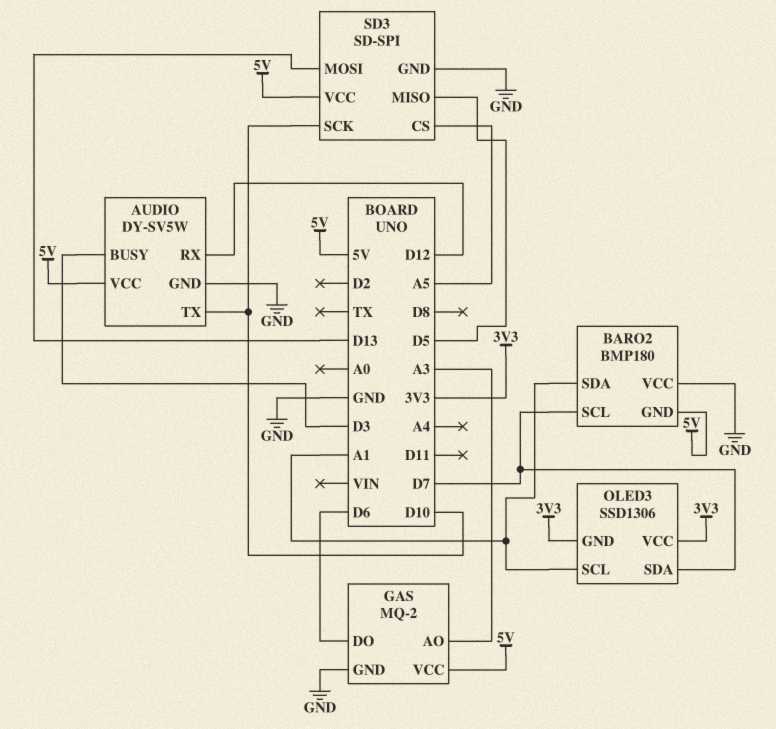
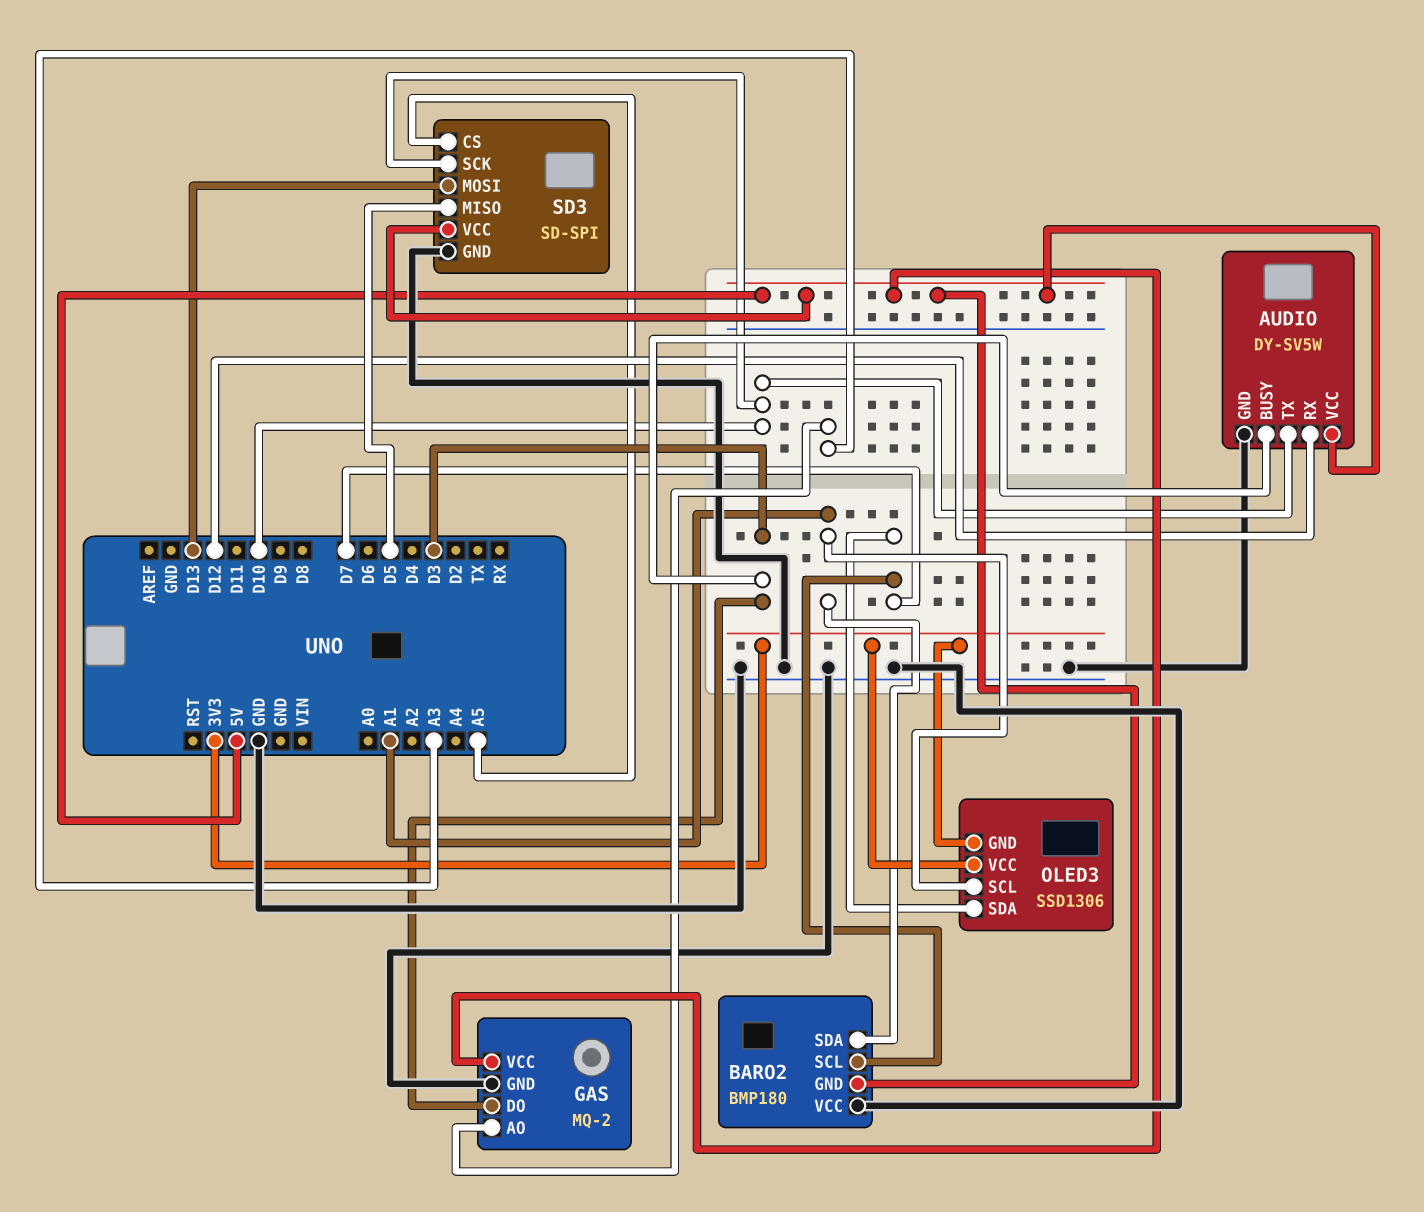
GAS pin DO: D6 -> D3

